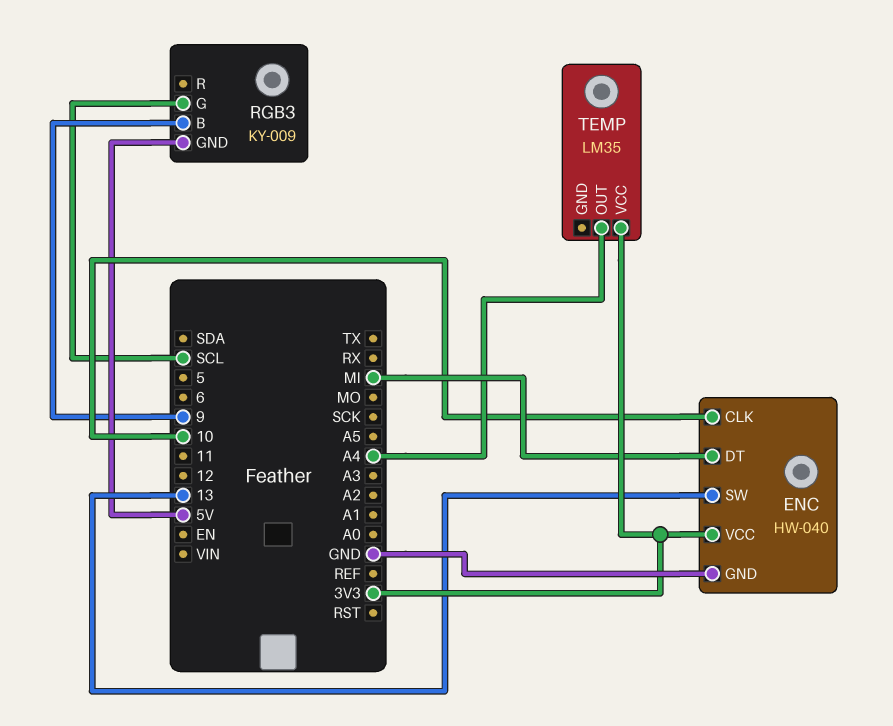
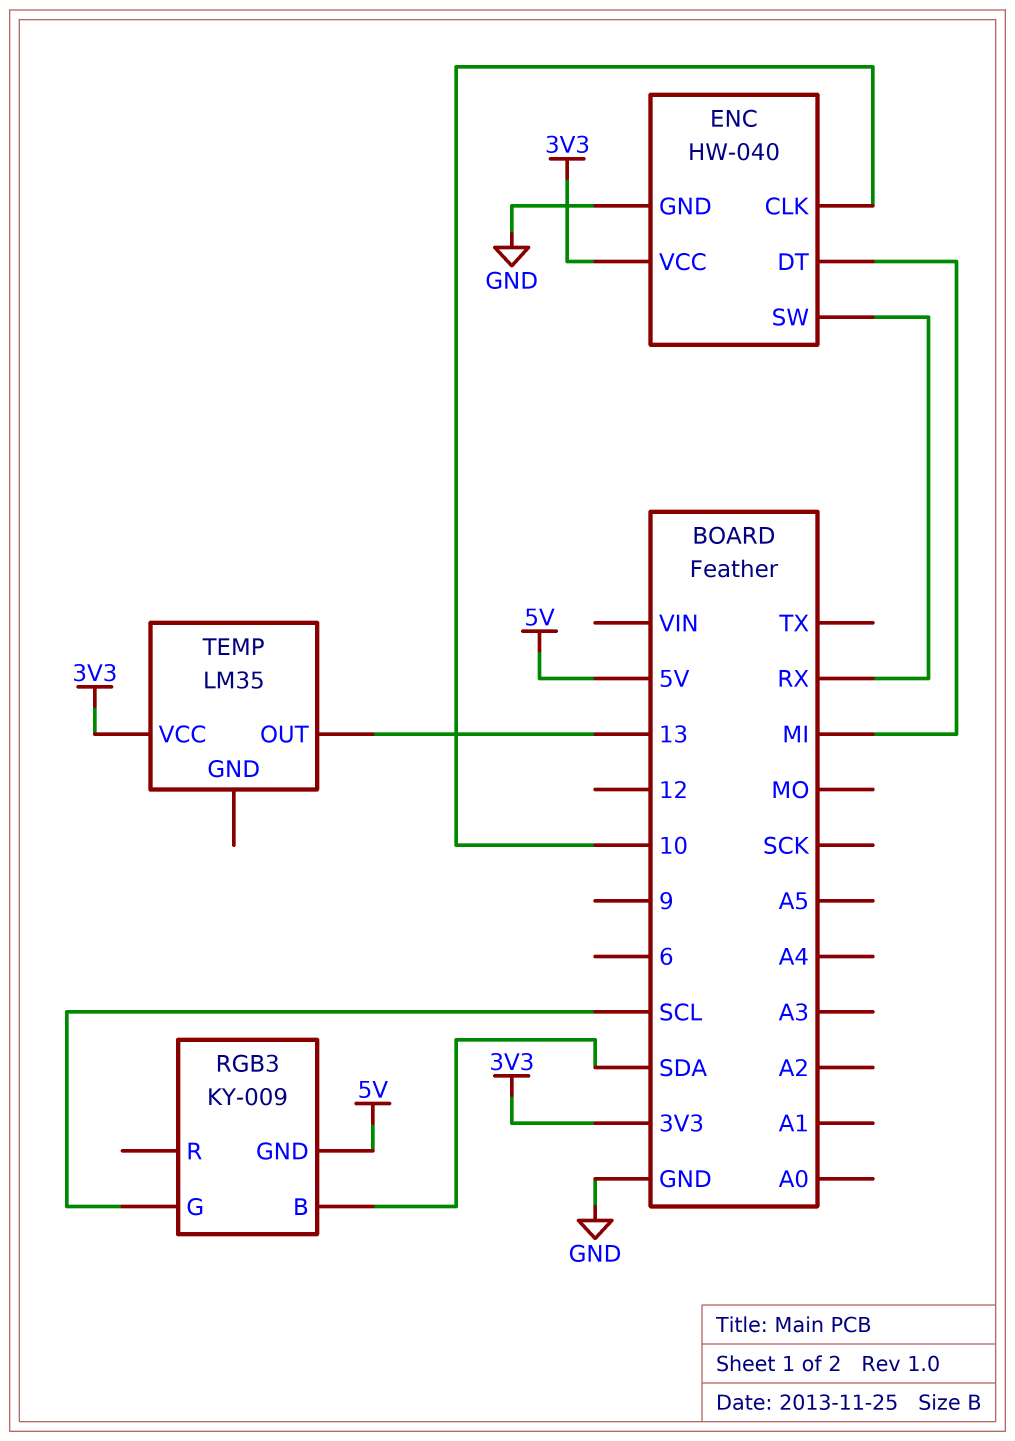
ENC pin SW: 13 -> RX
RGB3 pin B: 9 -> SDA
TEMP pin OUT: A4 -> 13

